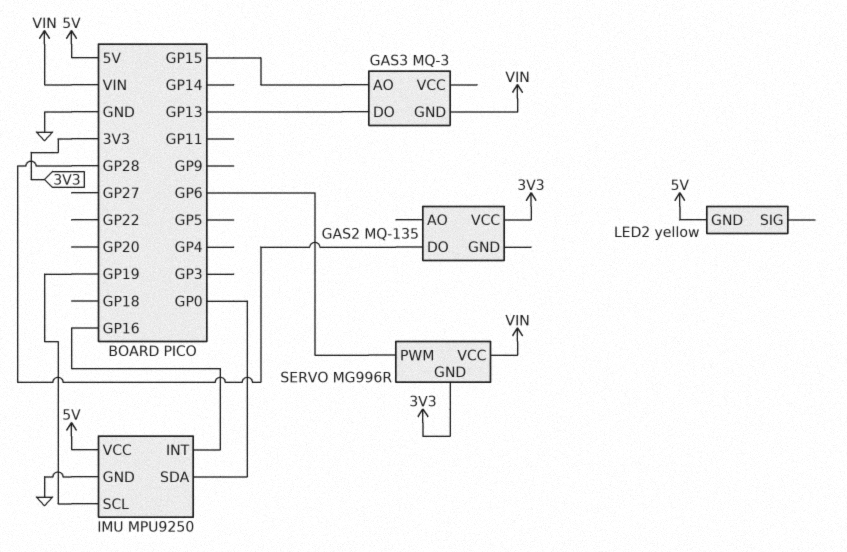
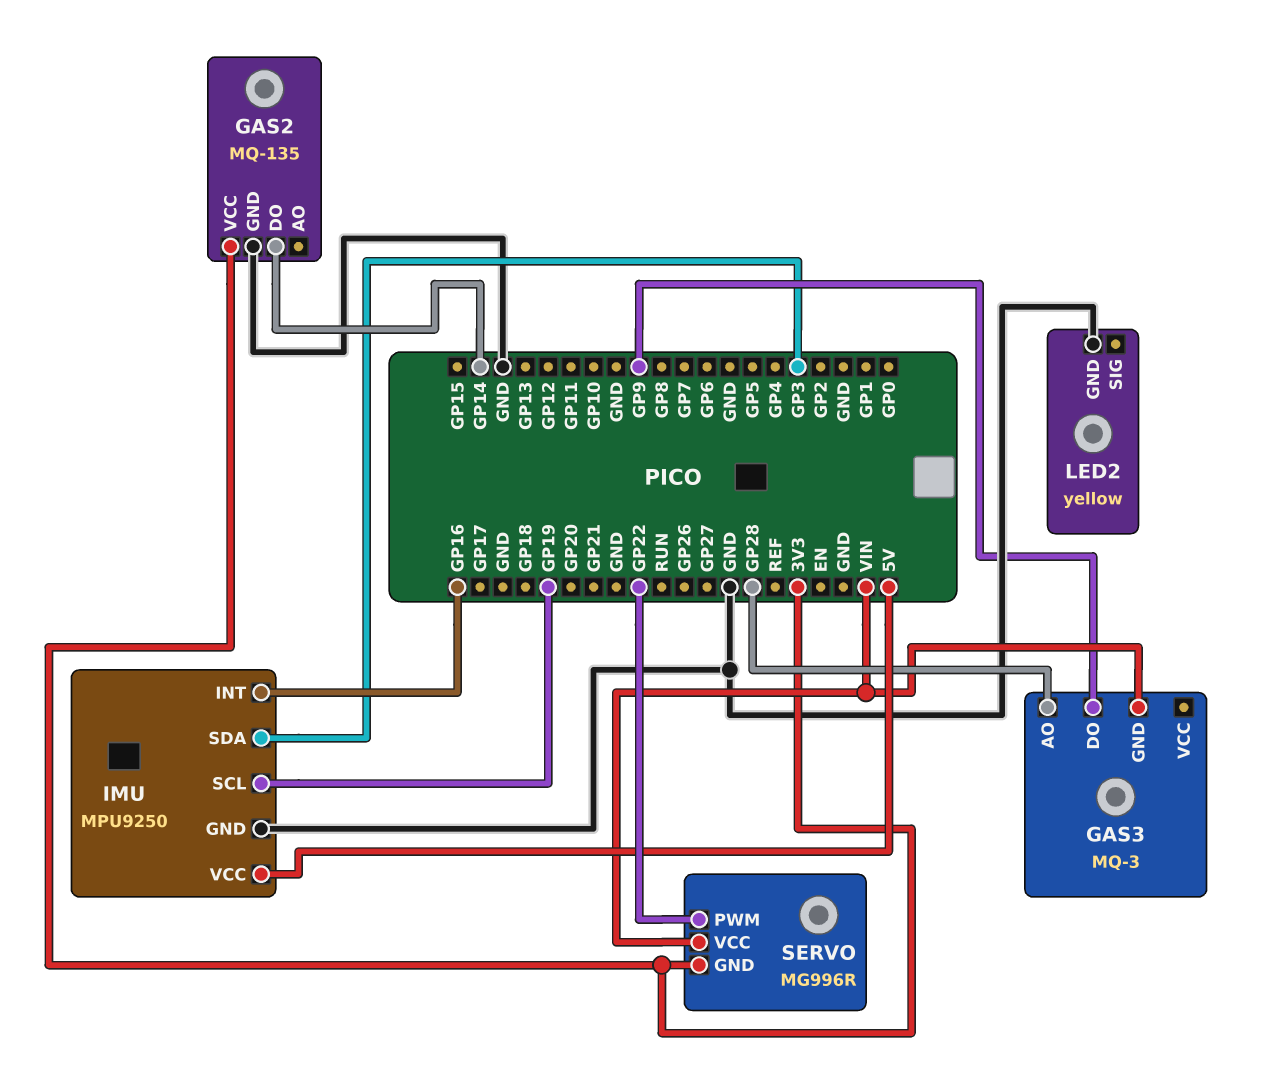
GAS2 pin DO: GP28 -> GP14
GAS2 pin GND: none -> GND
GAS3 pin AO: GP15 -> GP28
GAS3 pin DO: GP13 -> GP9
IMU pin SDA: GP0 -> GP3
LED2 pin GND: 5V -> GND
SERVO pin PWM: GP6 -> GP22

